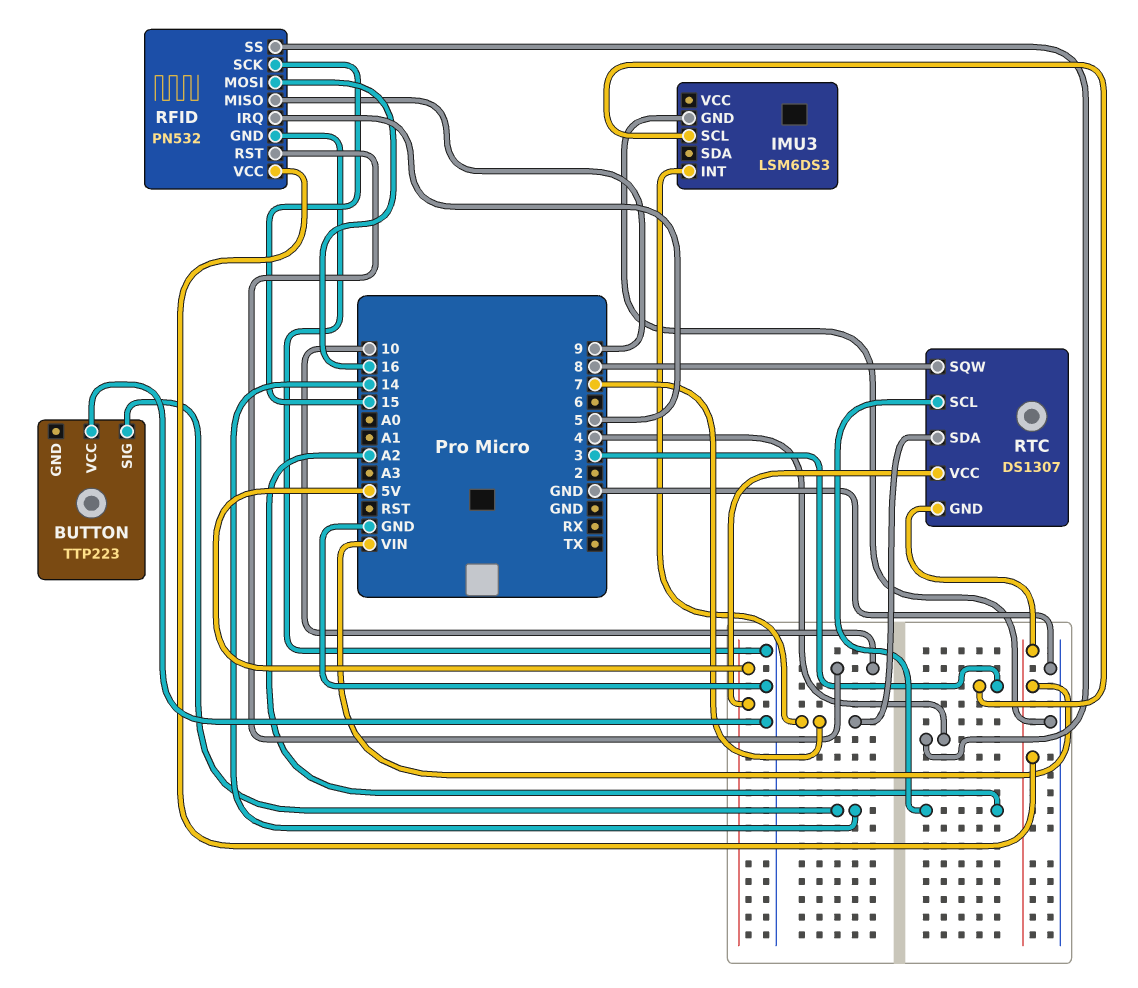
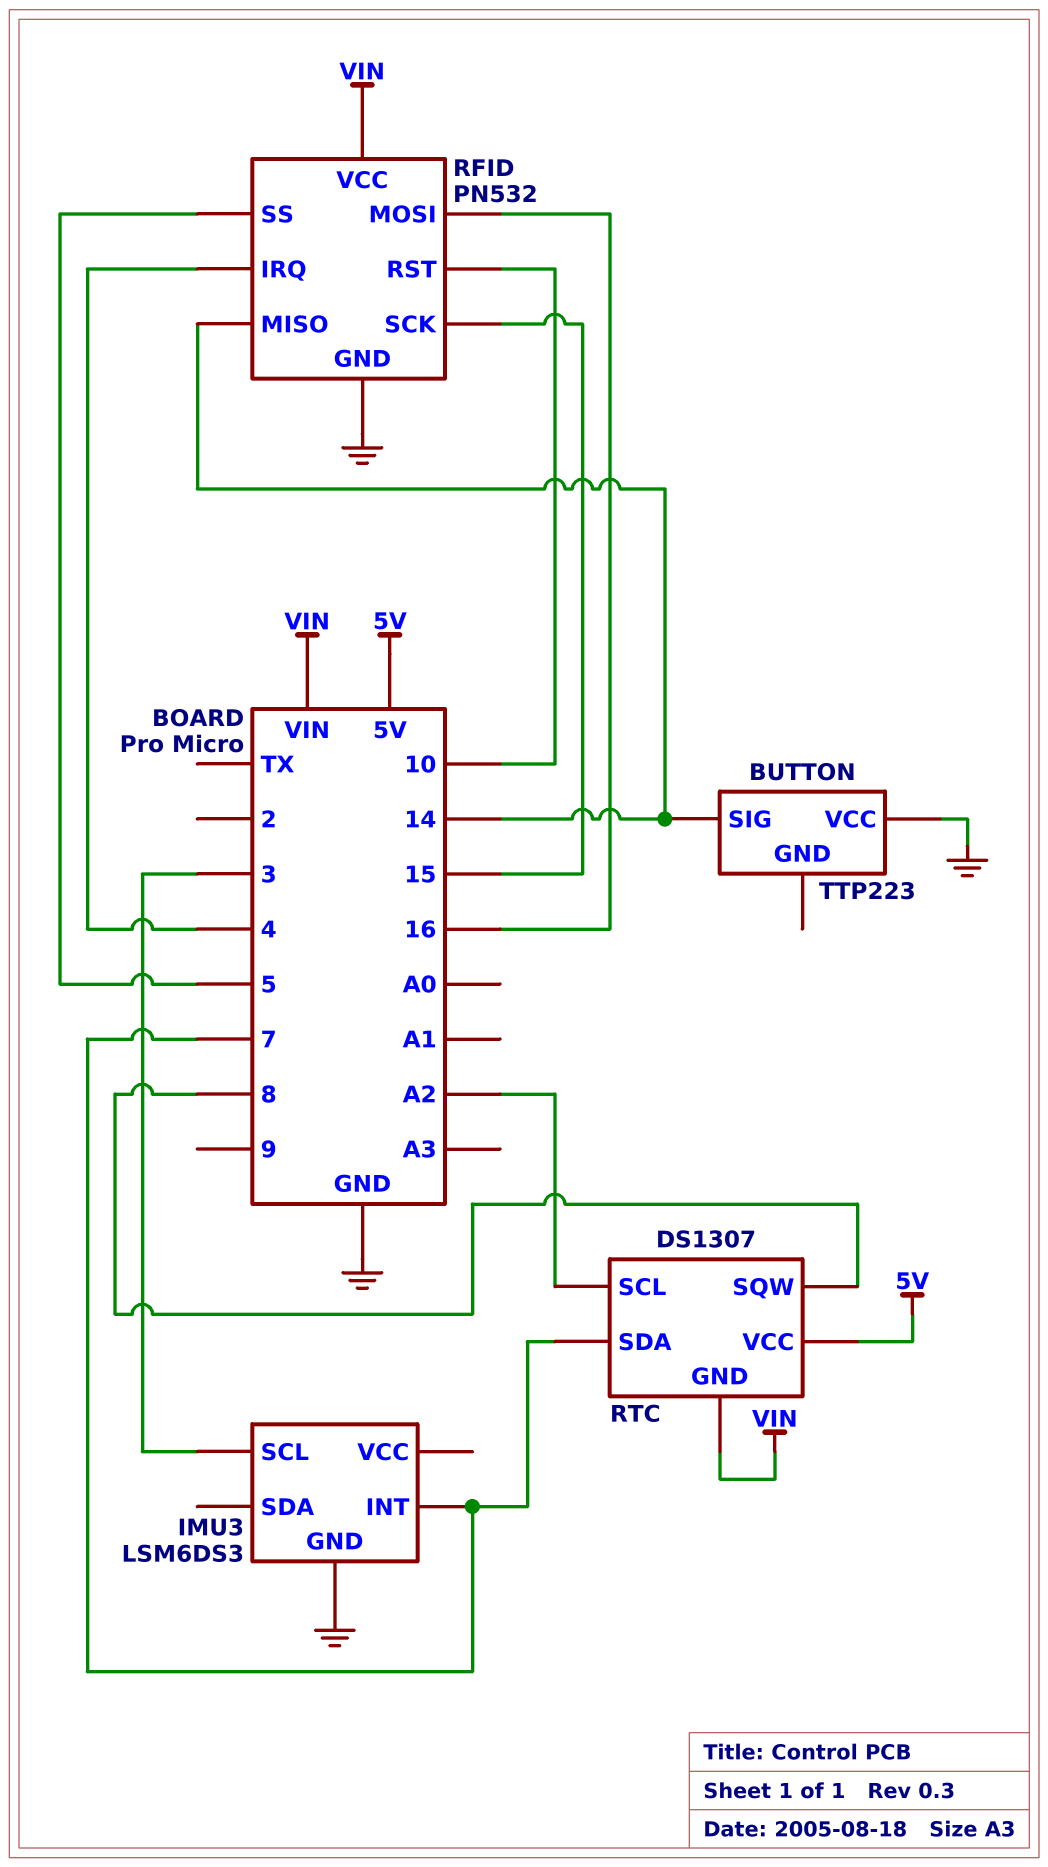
RFID pin IRQ: 5 -> 4
RFID pin MISO: 9 -> 14
RFID pin SS: 4 -> 5

